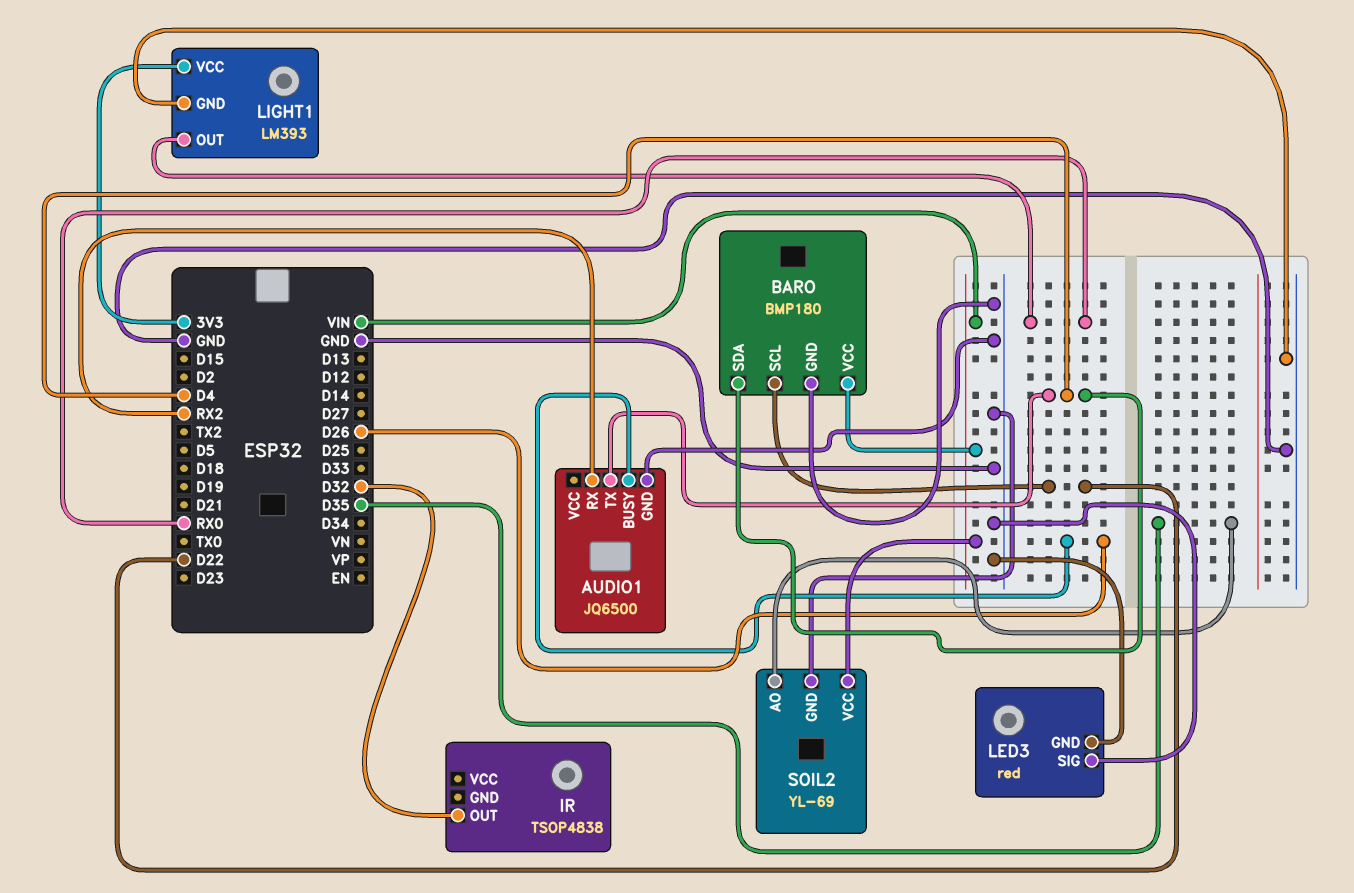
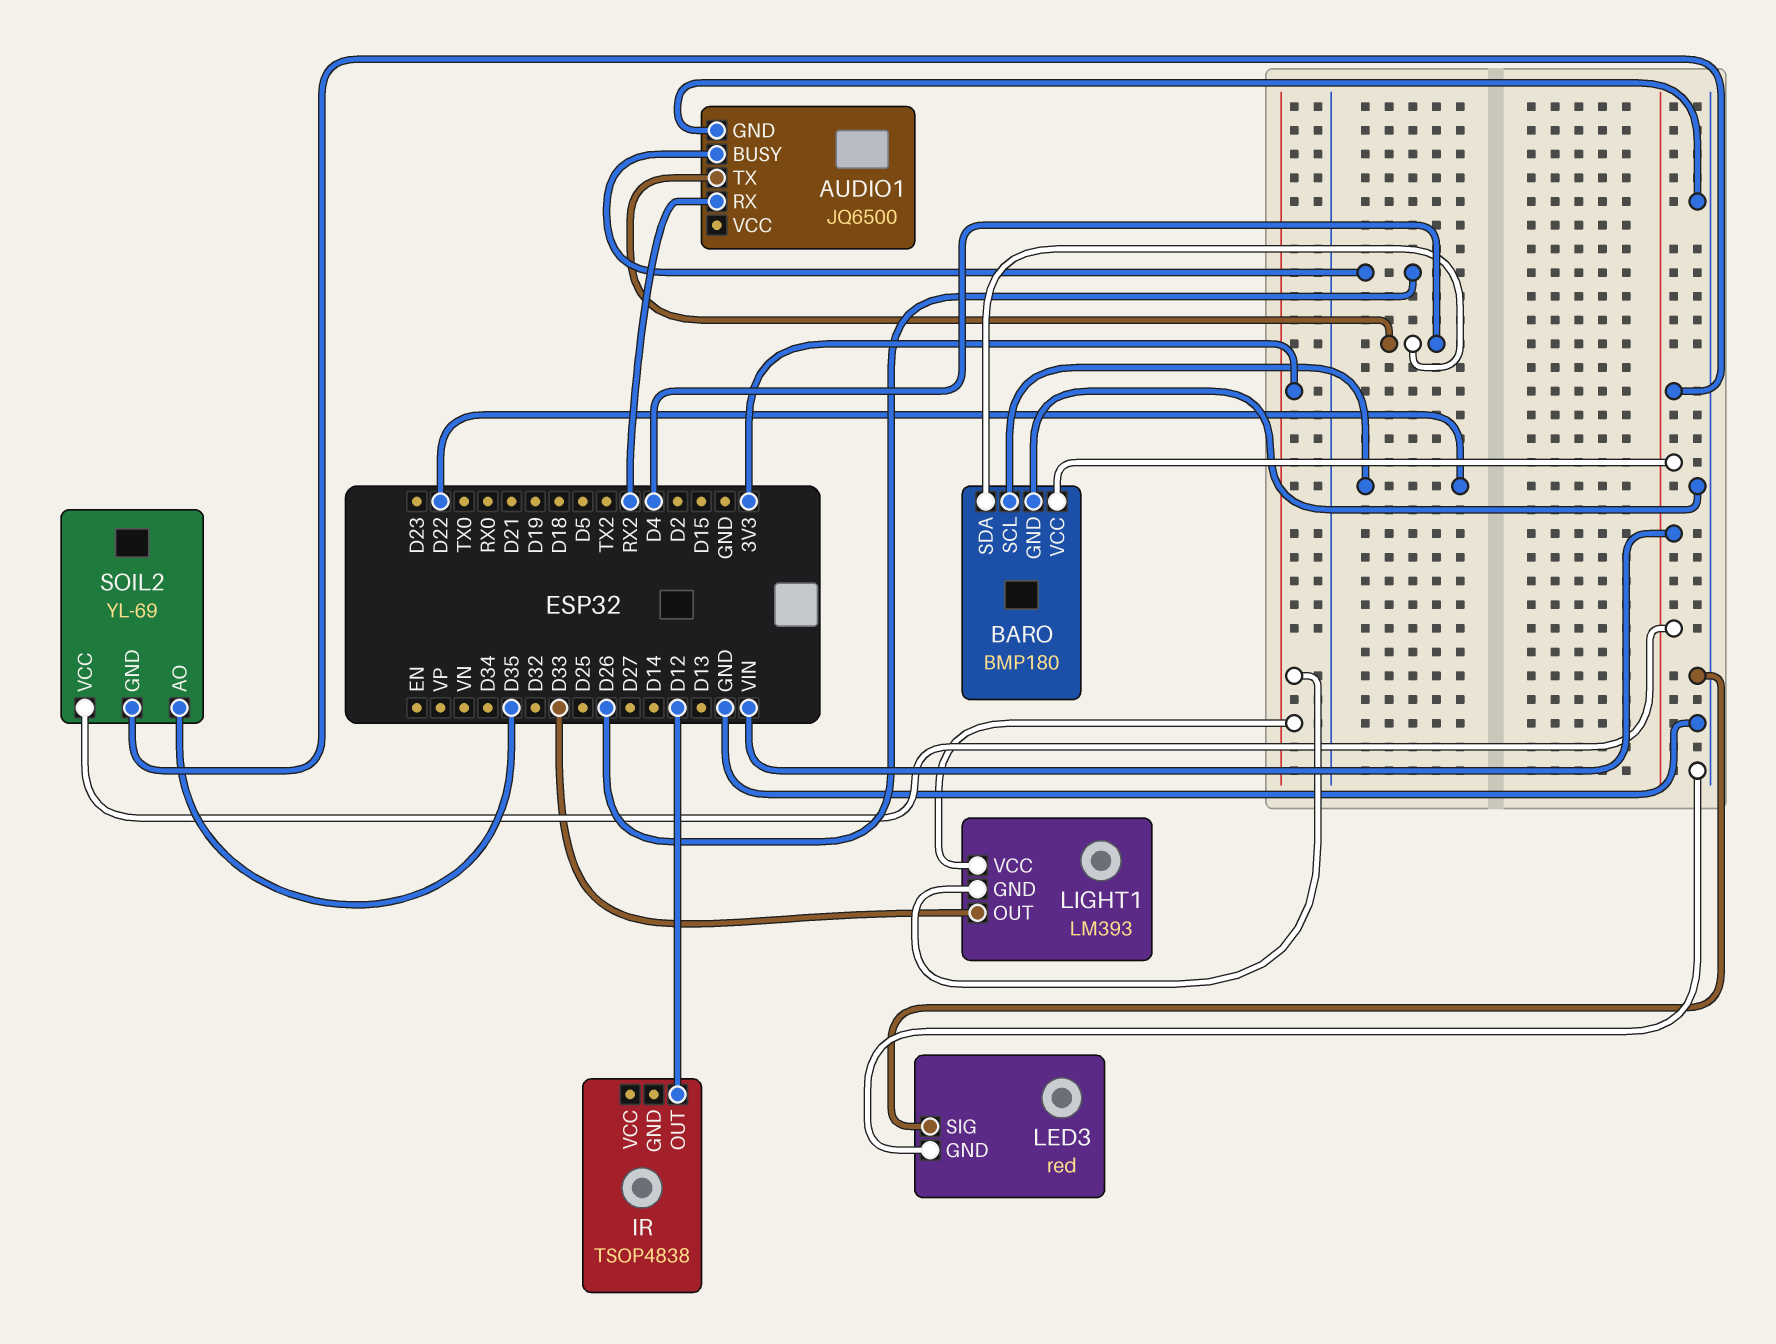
IR pin OUT: D32 -> D12
LIGHT1 pin GND: GND -> 3V3
LIGHT1 pin OUT: RX0 -> D33
SOIL2 pin GND: GND -> VIN

